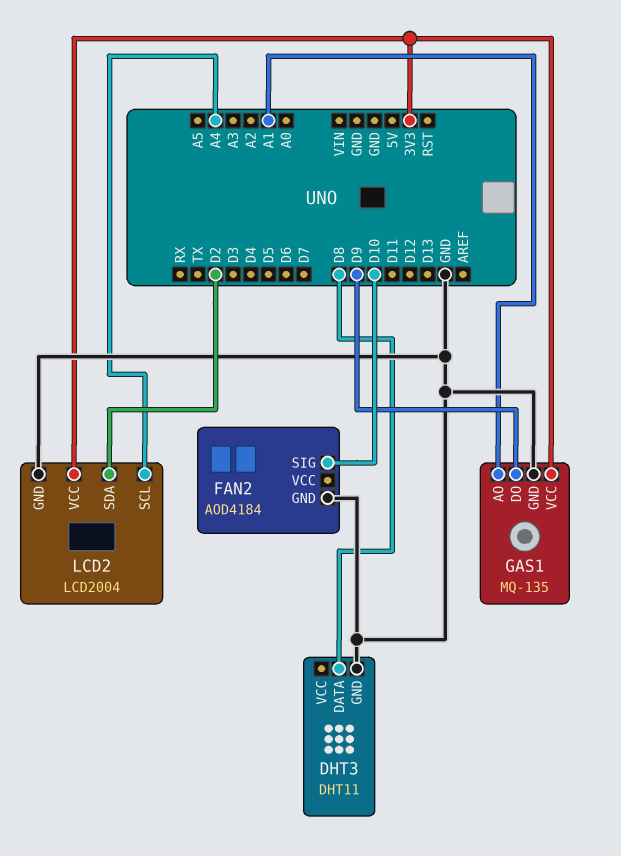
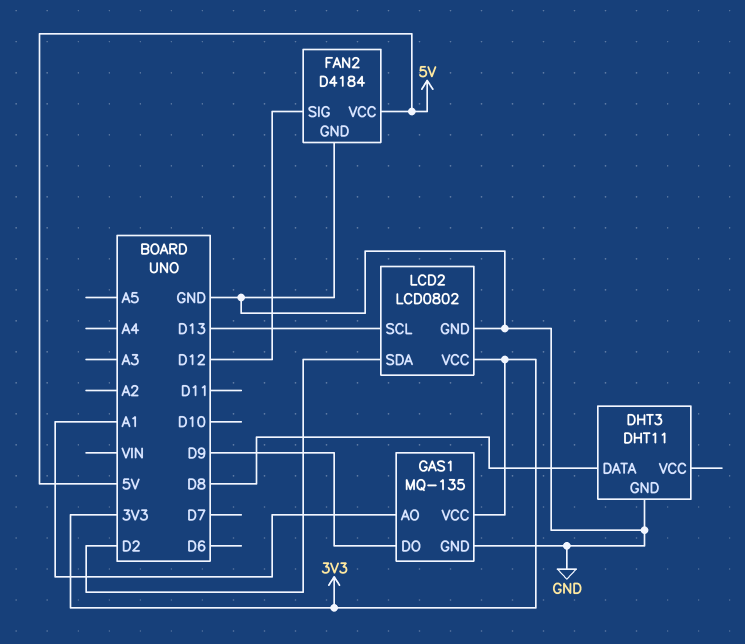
FAN2: AOD4184 -> D4184
FAN2 pin SIG: D10 -> D12
FAN2 pin VCC: none -> 5V
LCD2: LCD2004 -> LCD0802
LCD2 pin SCL: A4 -> D13

